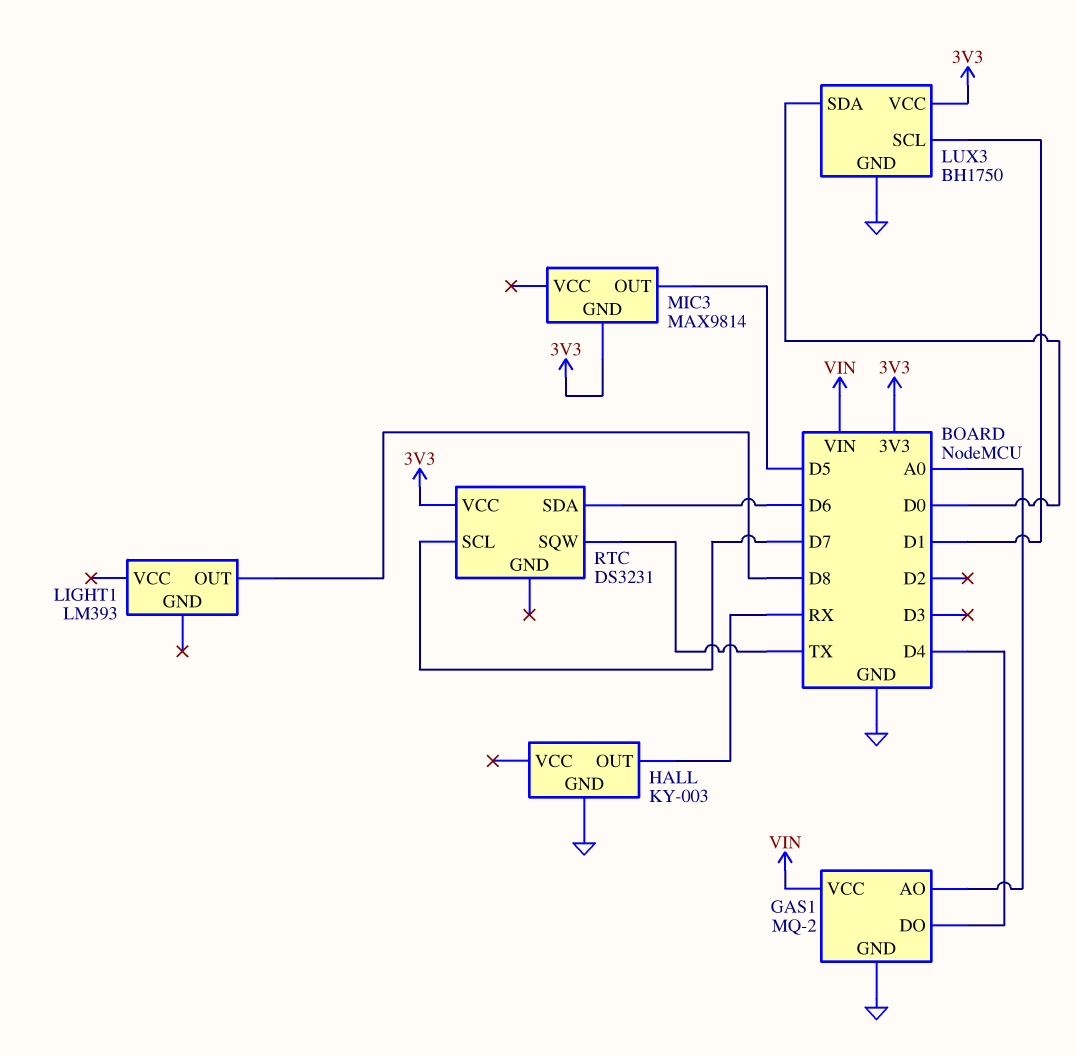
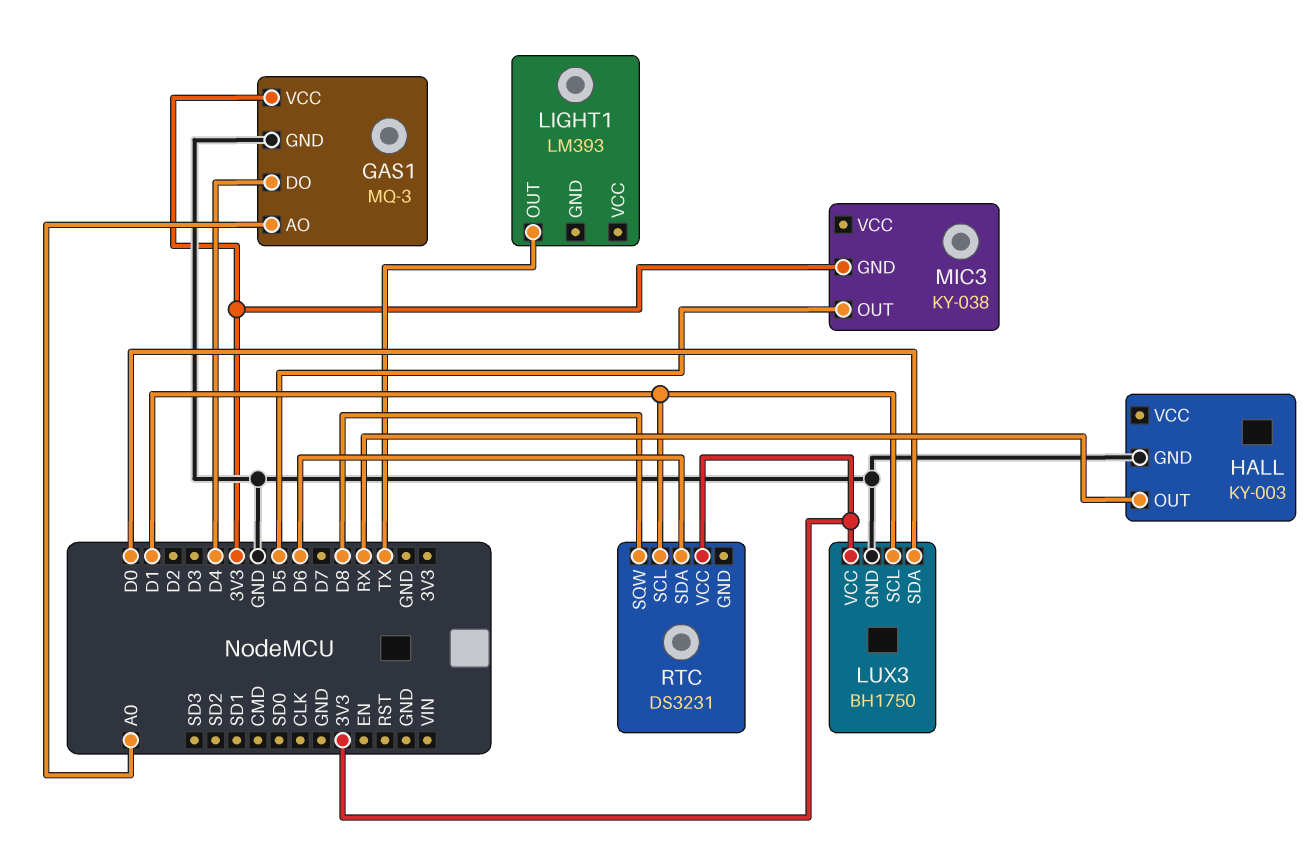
GAS1: MQ-2 -> MQ-3
GAS1 pin VCC: VIN -> 3V3
LIGHT1 pin OUT: D8 -> TX
MIC3: MAX9814 -> KY-038
RTC pin SCL: D7 -> D1
RTC pin SQW: TX -> D8

